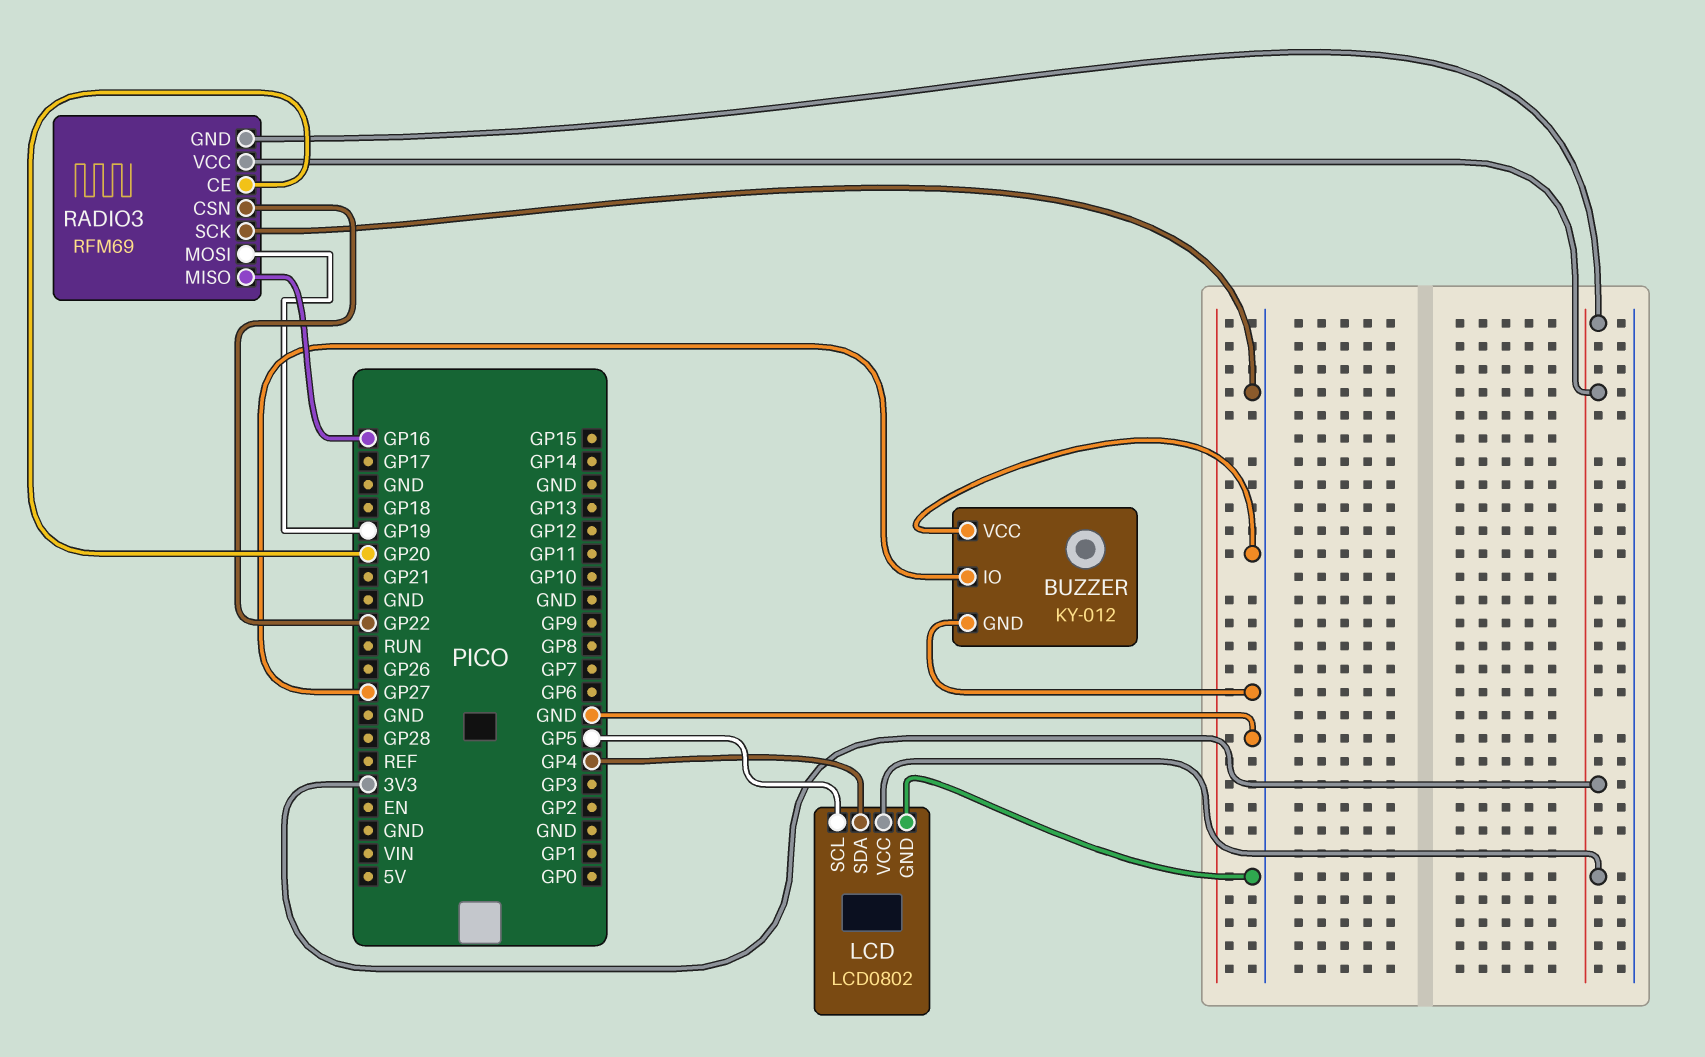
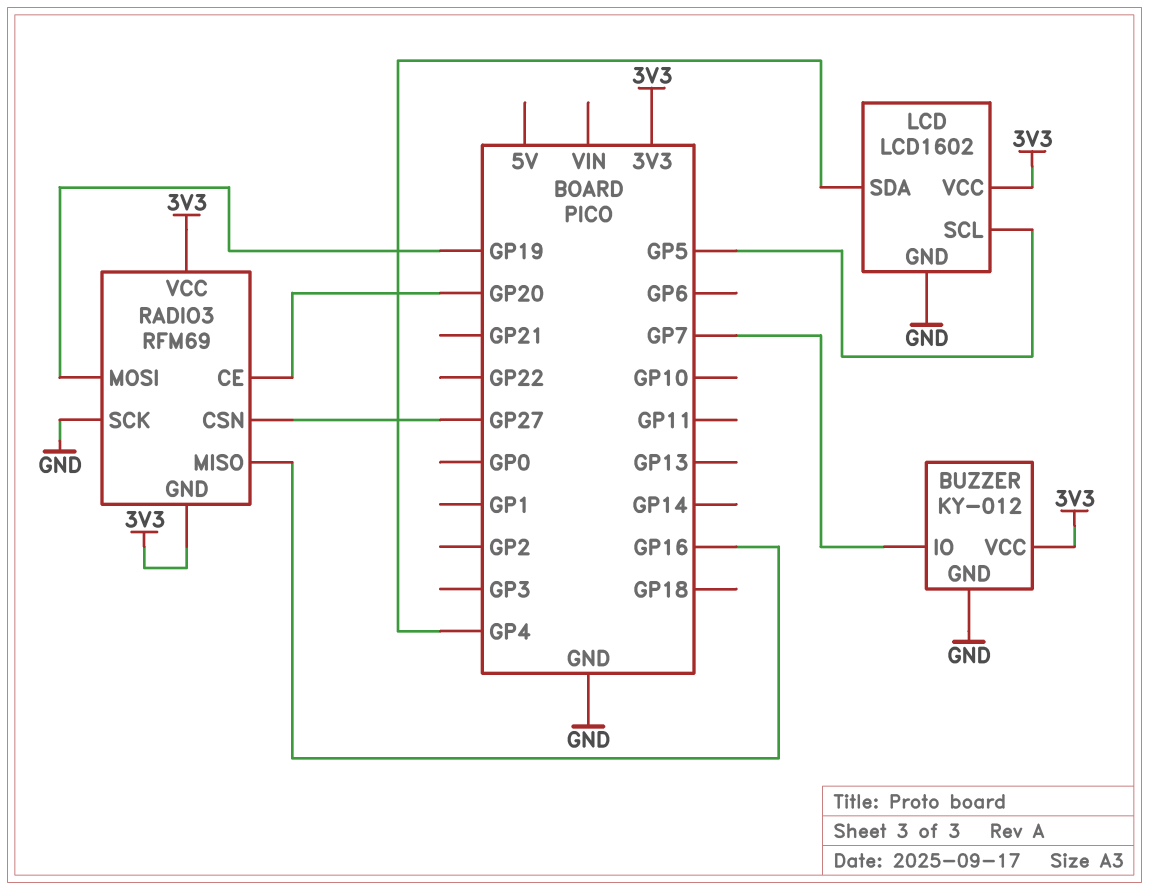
BUZZER pin IO: GP27 -> GP7
BUZZER pin VCC: GND -> 3V3
LCD: LCD0802 -> LCD1602
RADIO3 pin CSN: GP22 -> GP27

